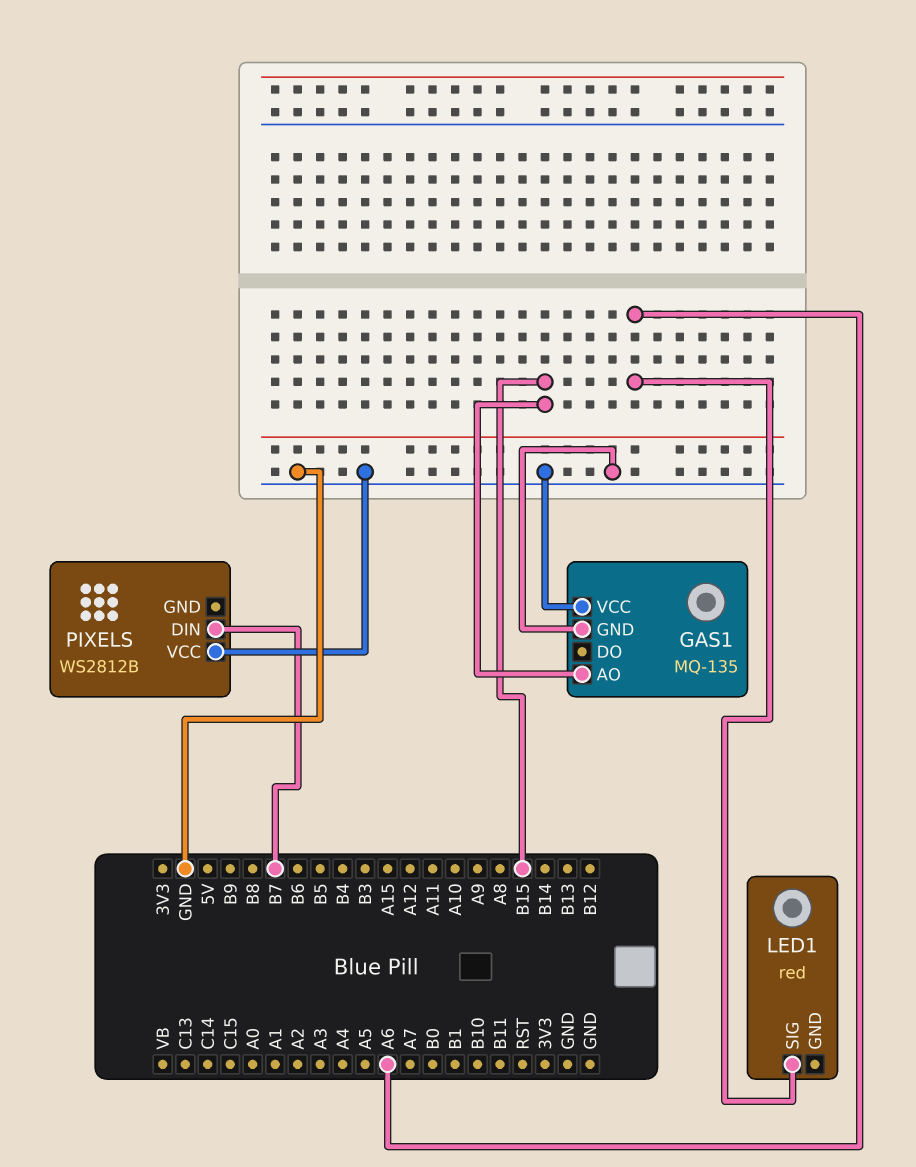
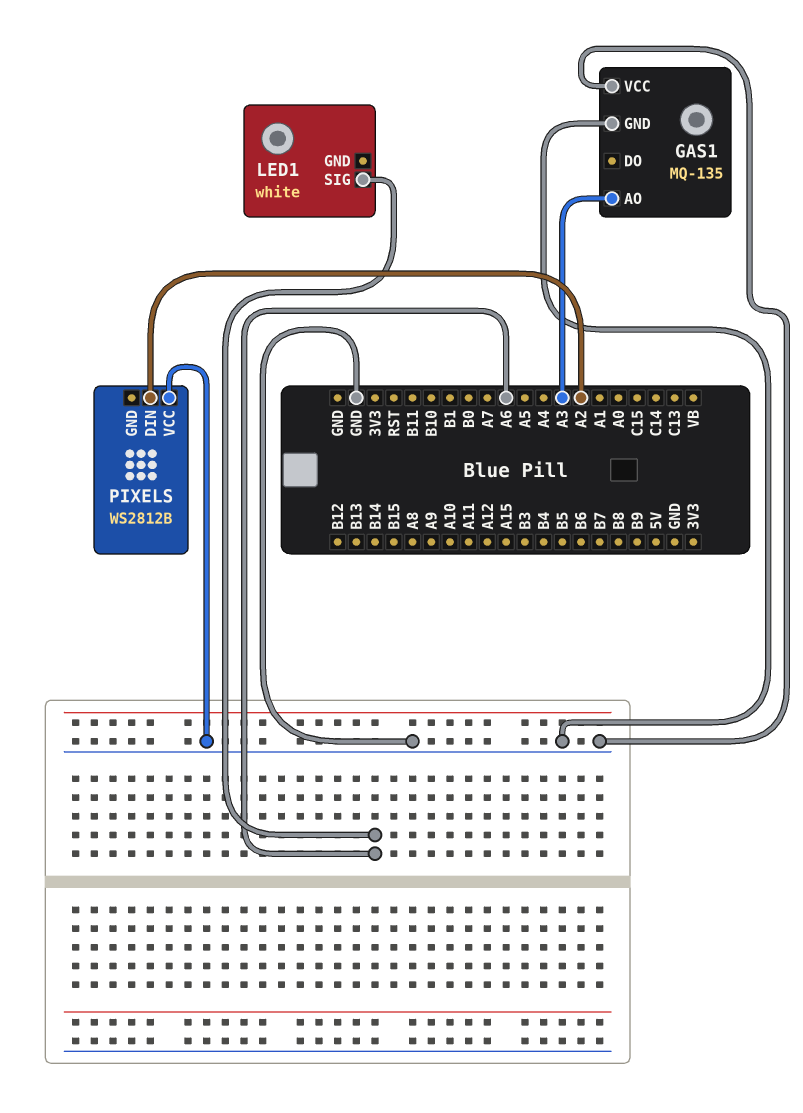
GAS1 pin AO: B15 -> A3
LED1: red -> white
PIXELS pin DIN: B7 -> A2

